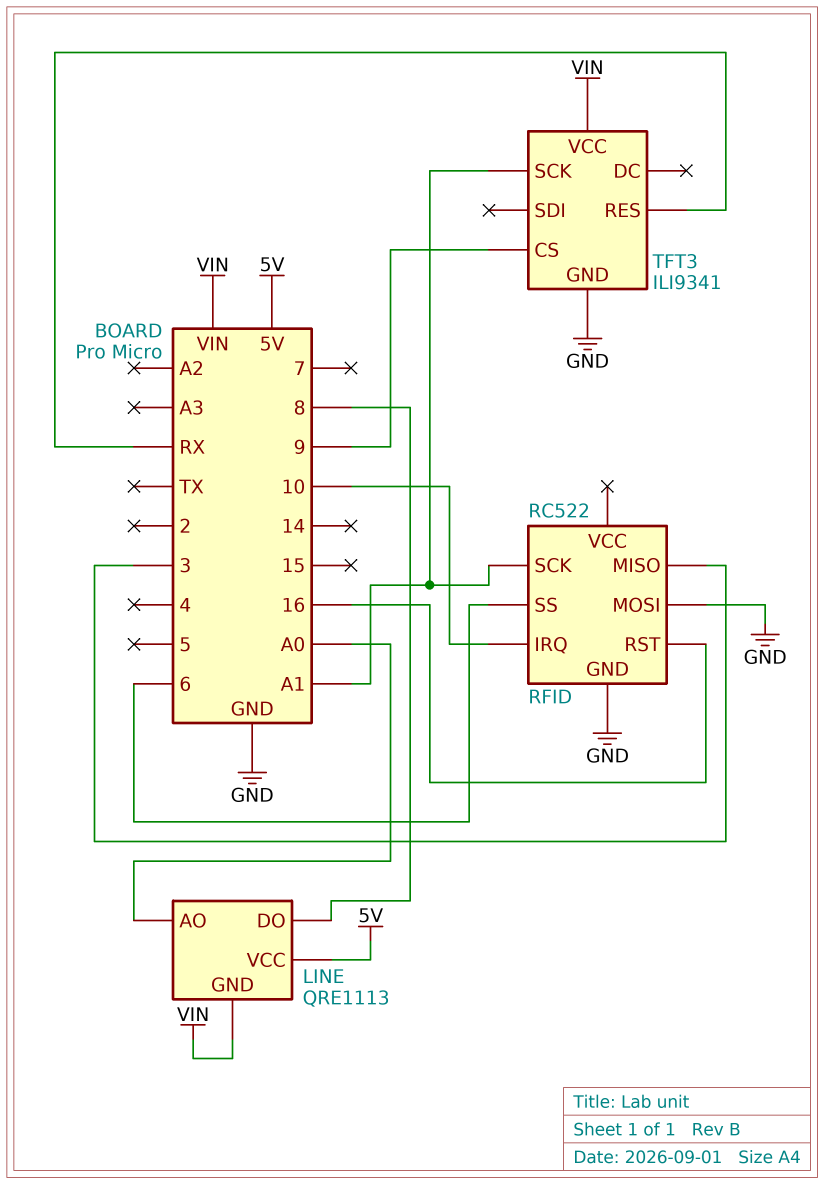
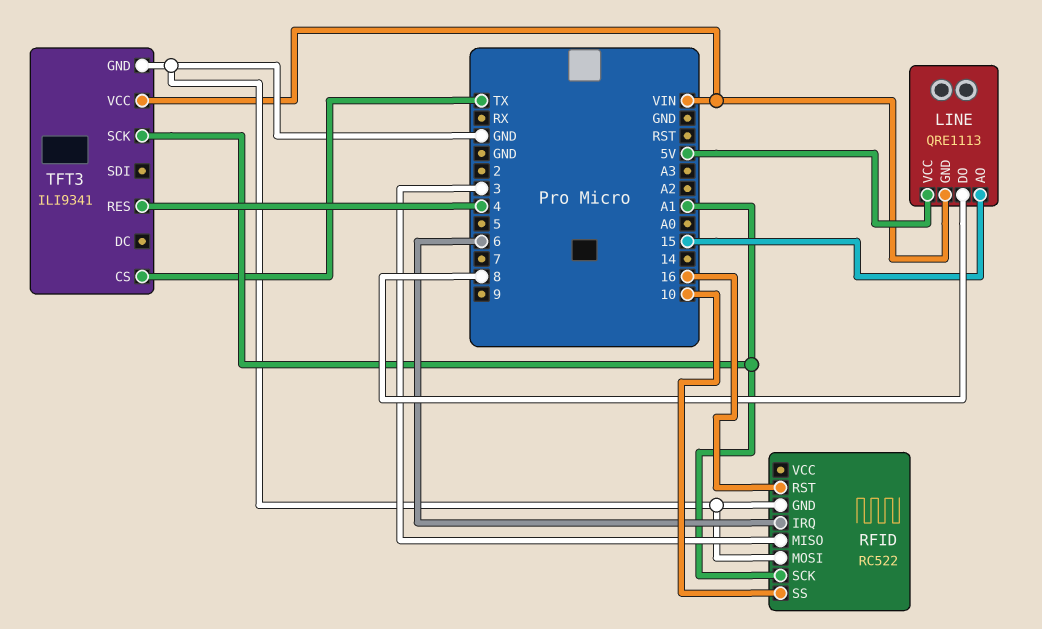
LINE pin AO: A0 -> 15
RFID pin IRQ: 10 -> 6
RFID pin SS: 6 -> 10
TFT3 pin CS: 9 -> TX
TFT3 pin RES: RX -> 4

